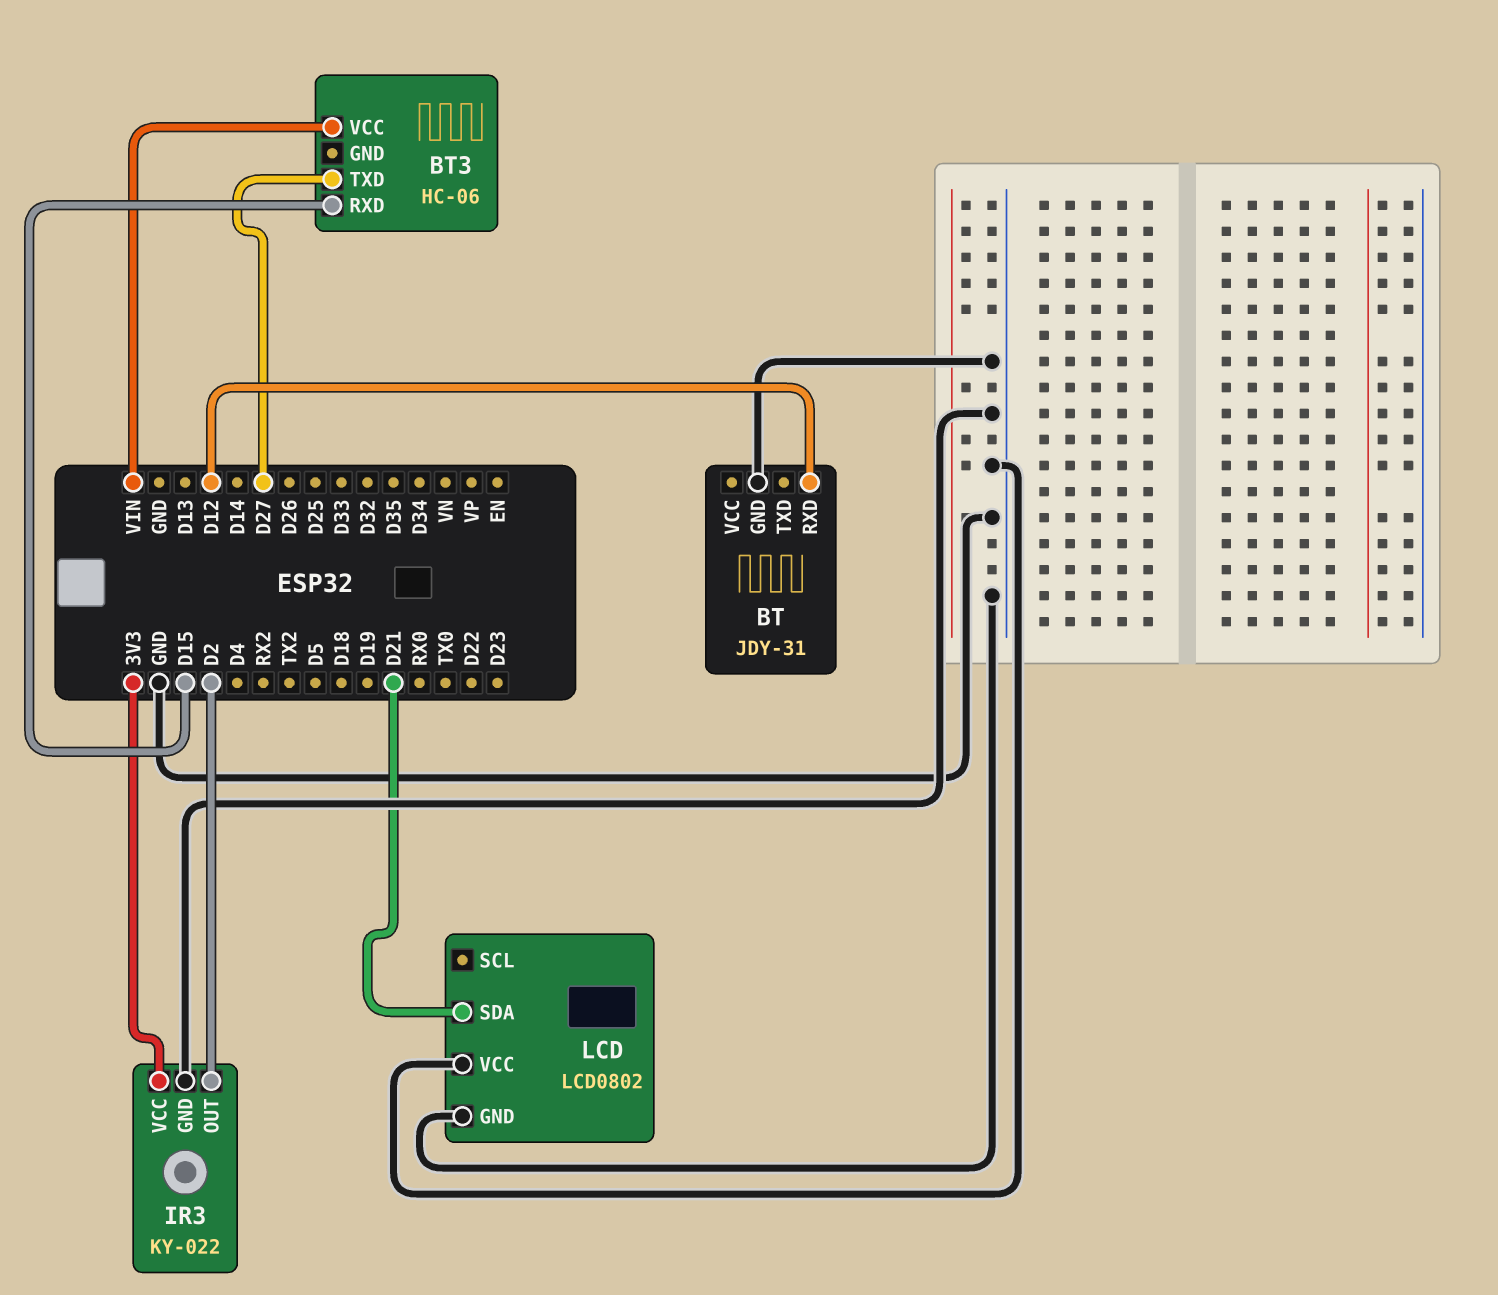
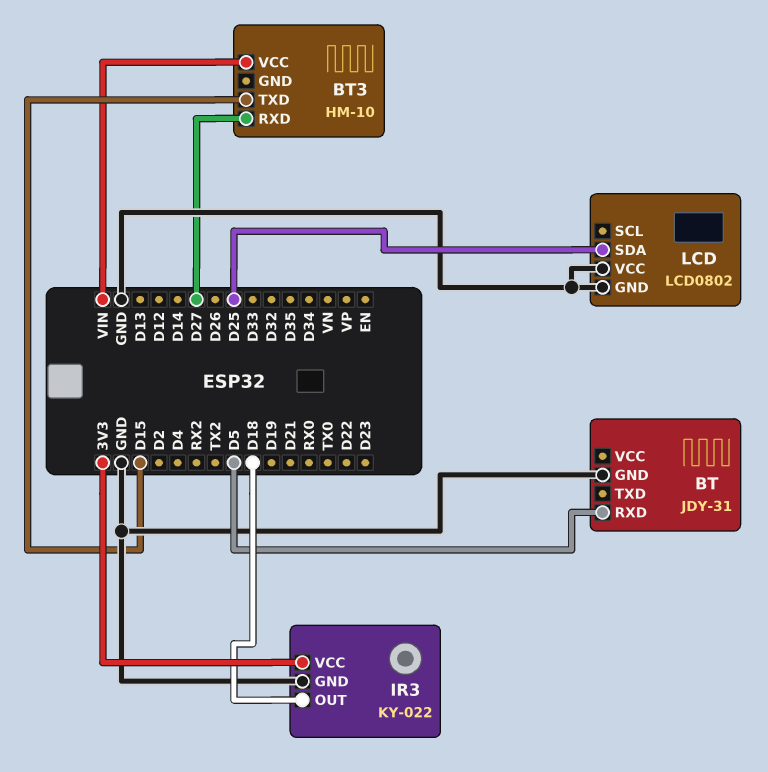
BT pin RXD: D12 -> D5
BT3: HC-06 -> HM-10
BT3 pin RXD: D15 -> D27
BT3 pin TXD: D27 -> D15
IR3 pin OUT: D2 -> D18
LCD pin SDA: D21 -> D25

